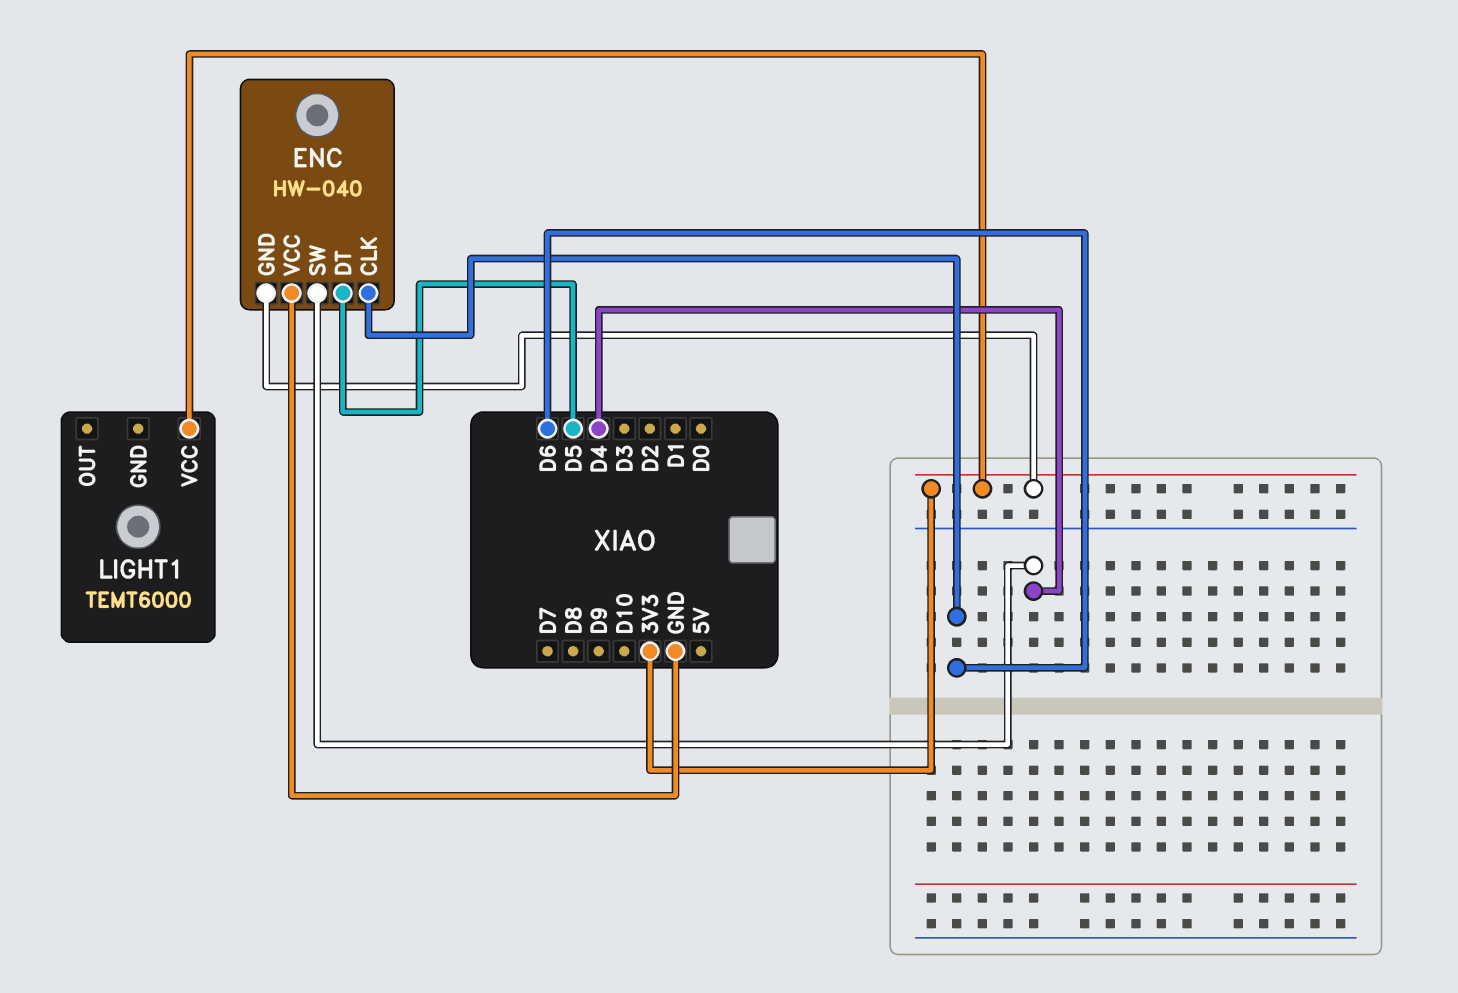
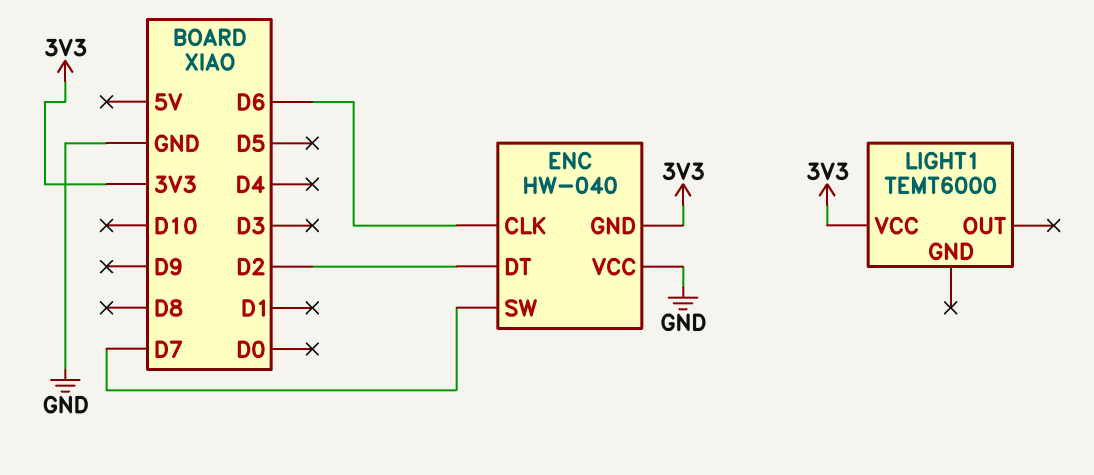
ENC pin DT: D5 -> D2
ENC pin SW: D4 -> D7

